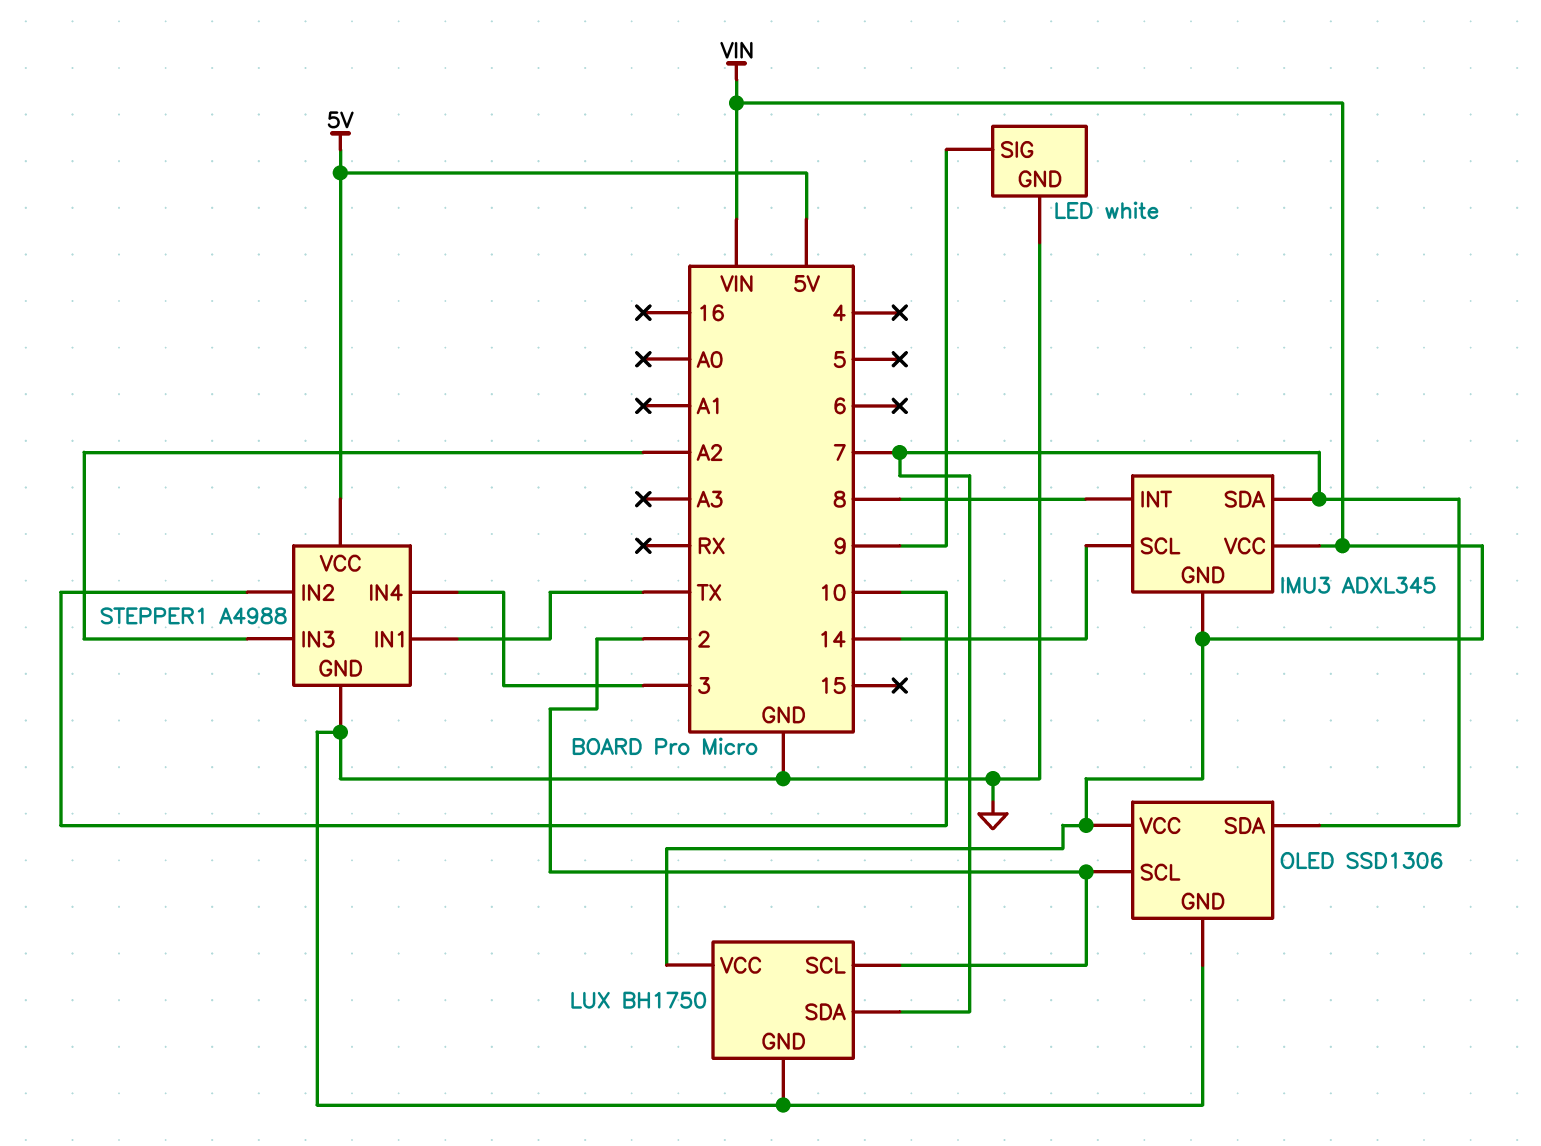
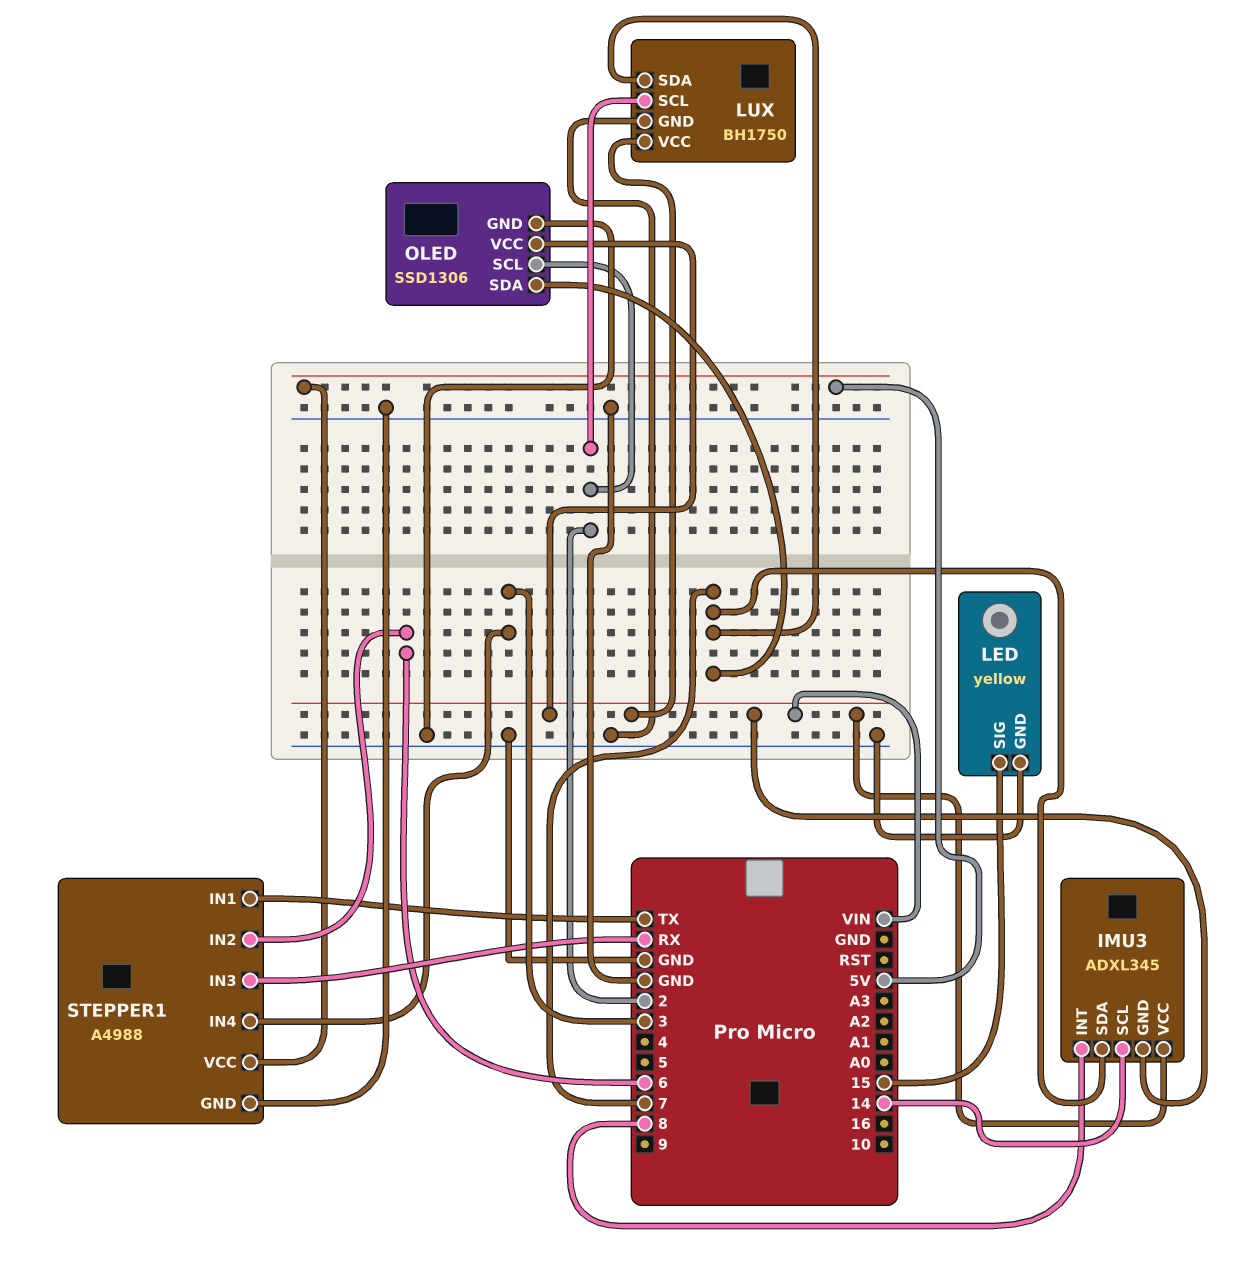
LED: white -> yellow
LED pin SIG: 9 -> 15
STEPPER1 pin IN2: 10 -> 6
STEPPER1 pin IN3: A2 -> RX

